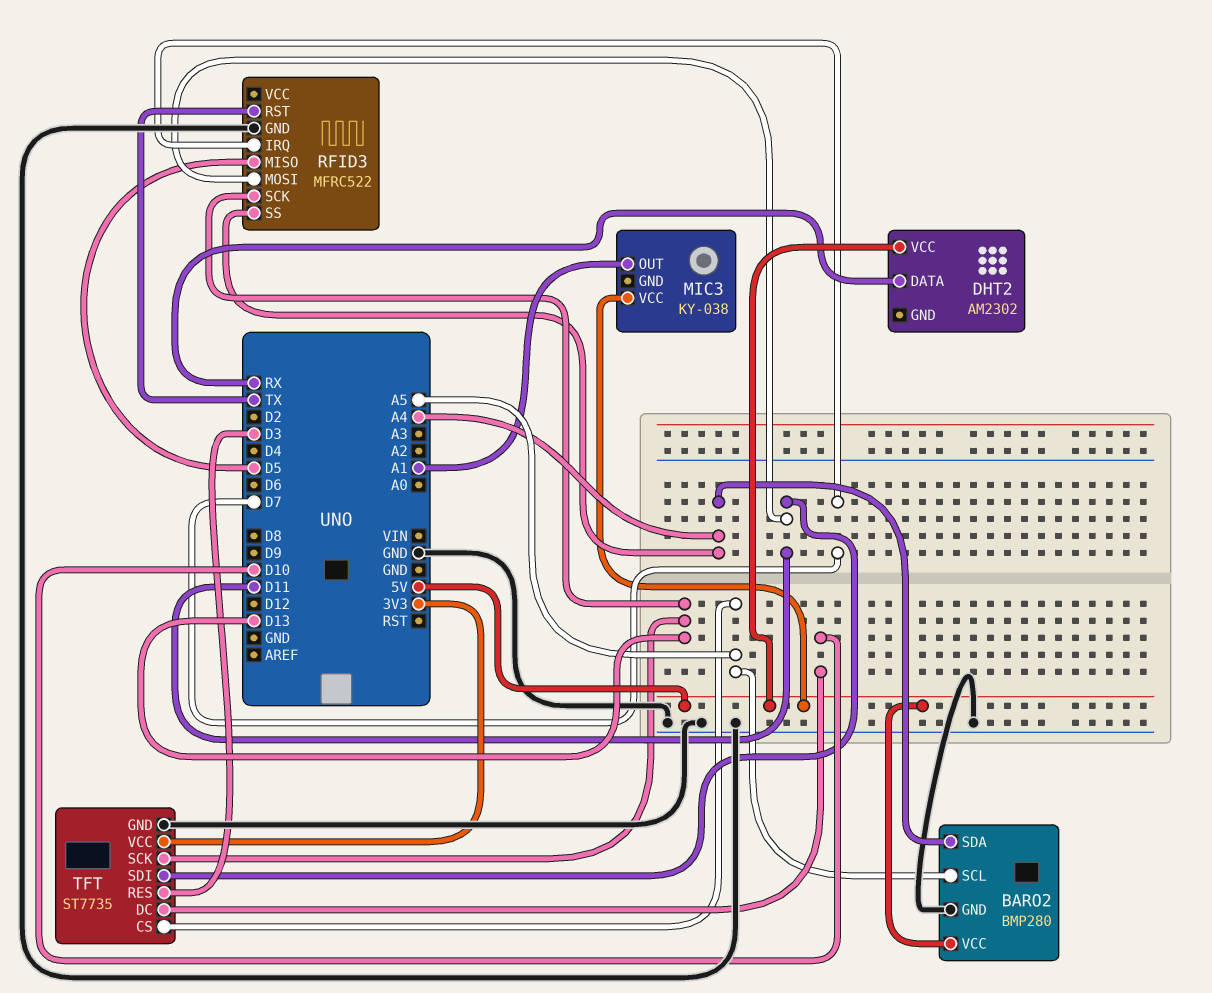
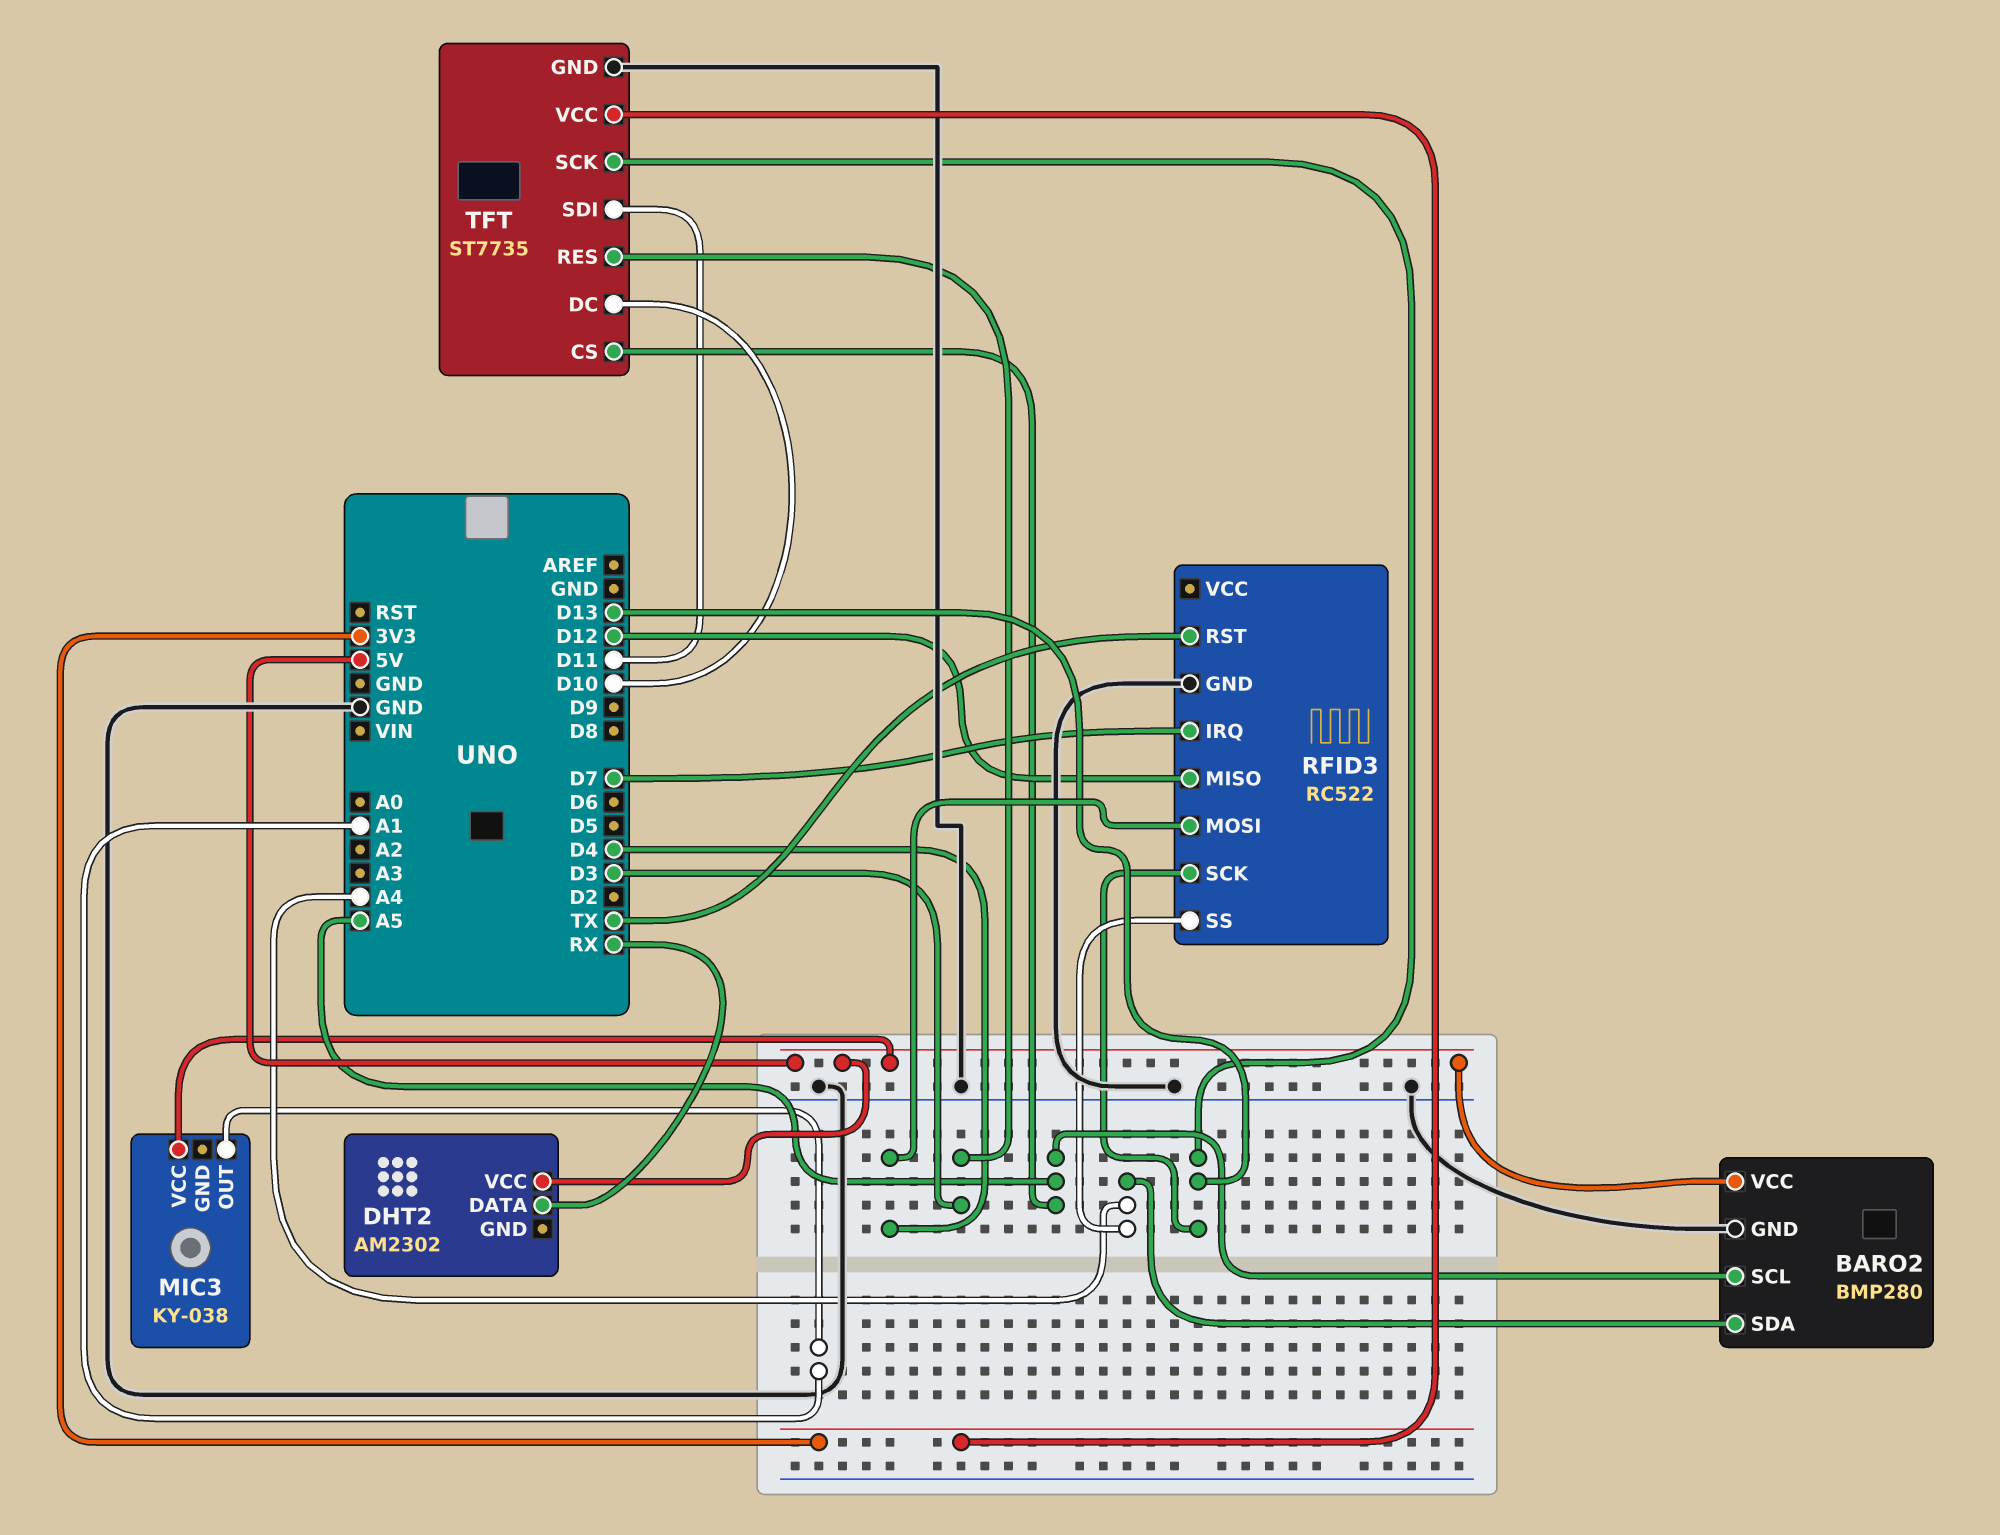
RFID3: MFRC522 -> RC522
RFID3 pin MISO: D5 -> D12
RFID3 pin MOSI: D11 -> D4

